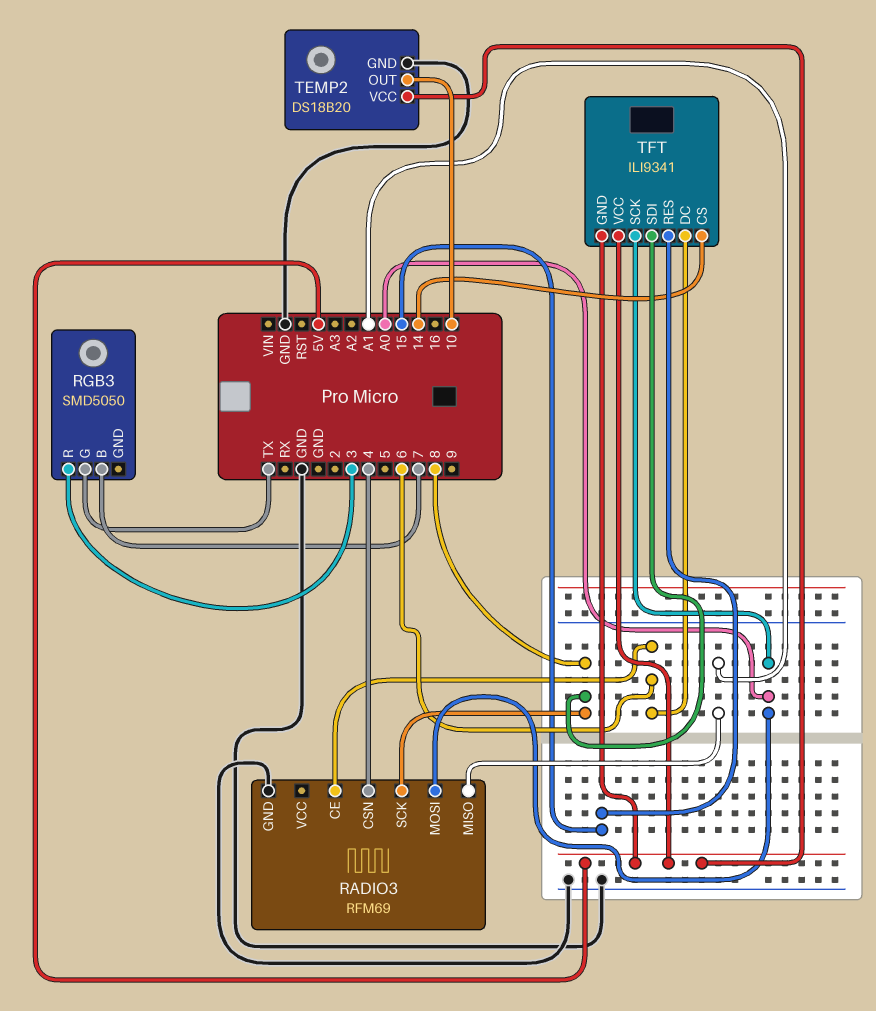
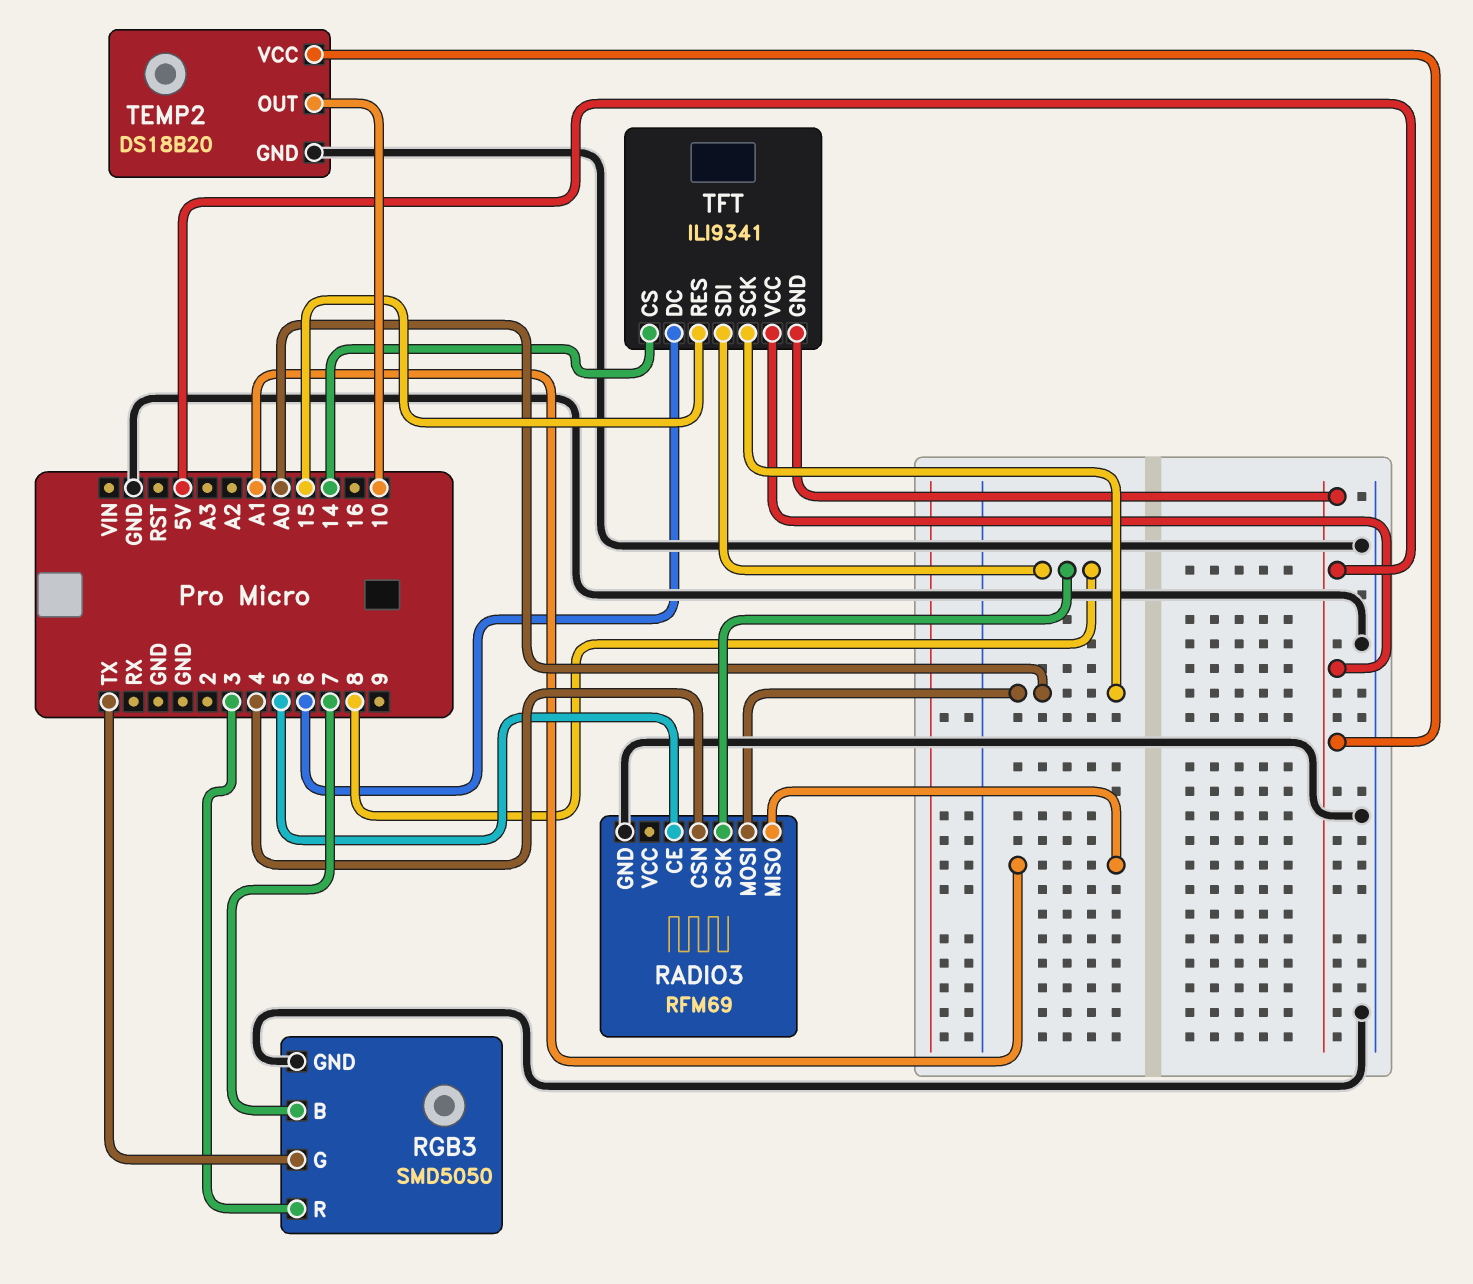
RADIO3 pin CE: 6 -> 5
RGB3 pin GND: none -> GND

